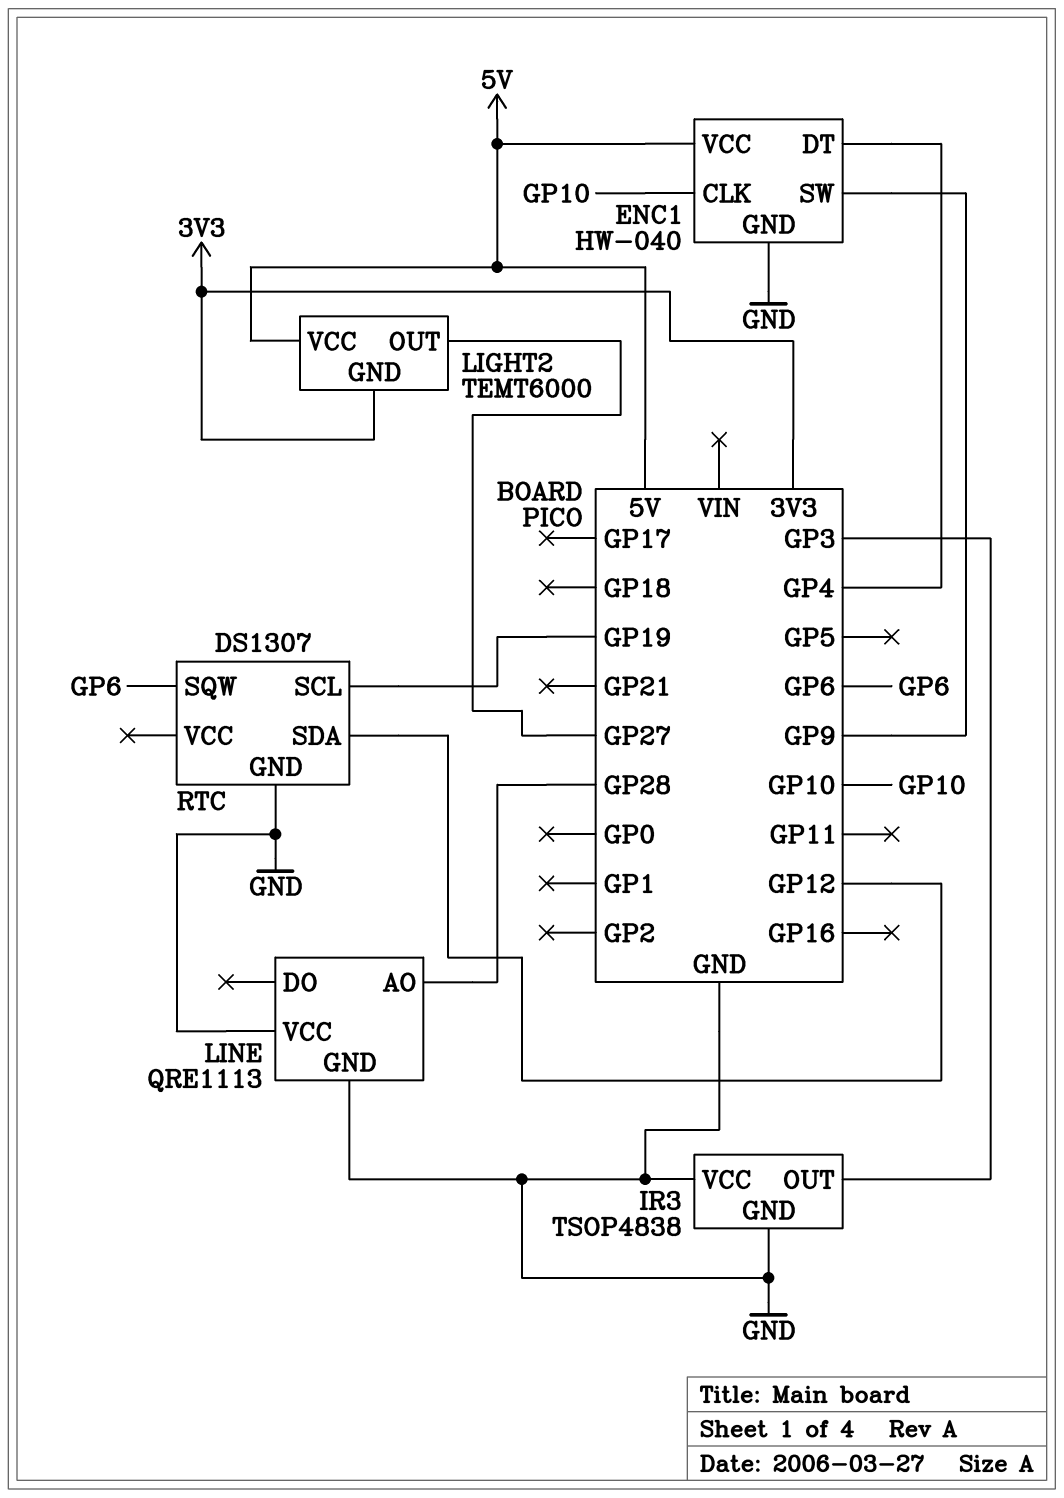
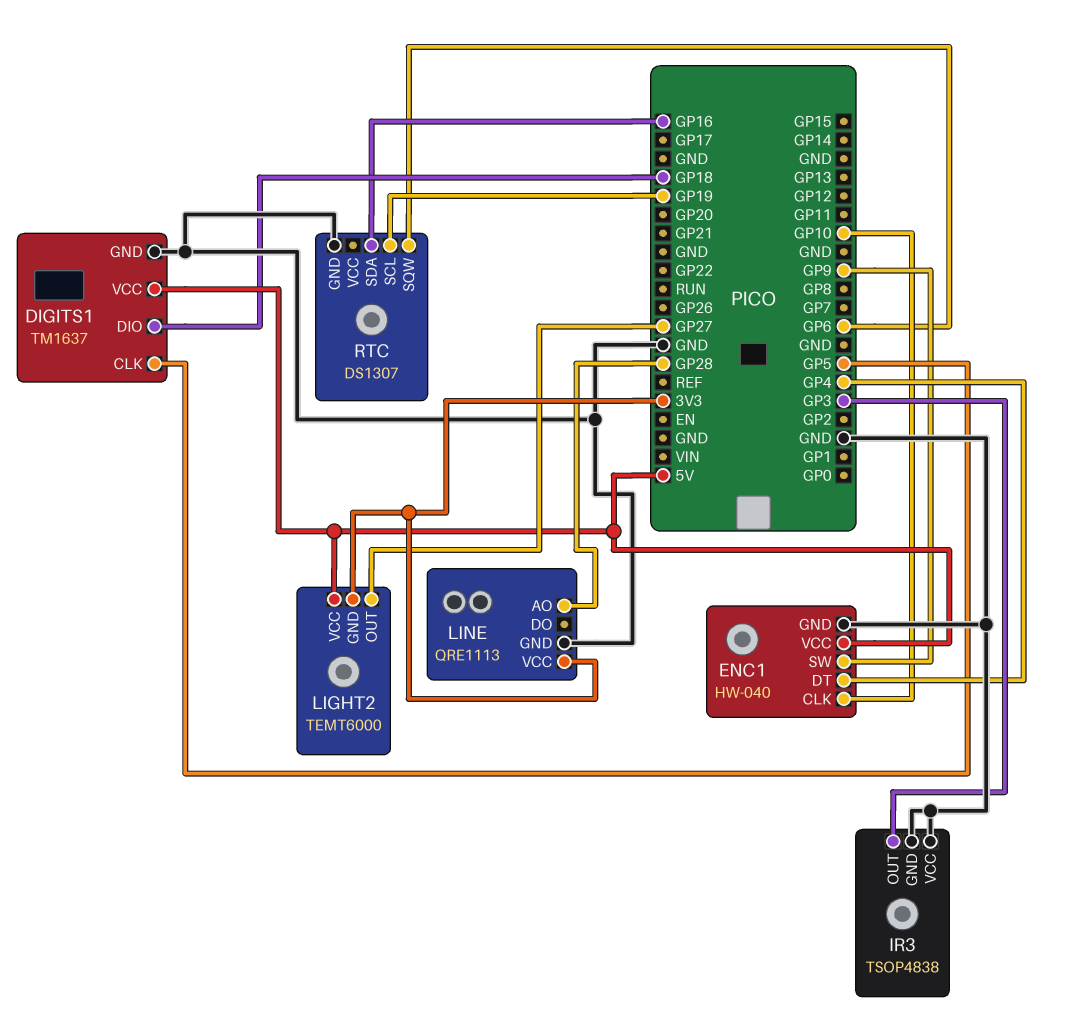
DIGITS1: none -> TM1637
DIGITS1 pin CLK: none -> GP5
DIGITS1 pin DIO: none -> GP18
DIGITS1 pin GND: none -> GND
DIGITS1 pin VCC: none -> 5V
LINE pin VCC: GND -> 3V3
RTC pin SDA: GP12 -> GP16

